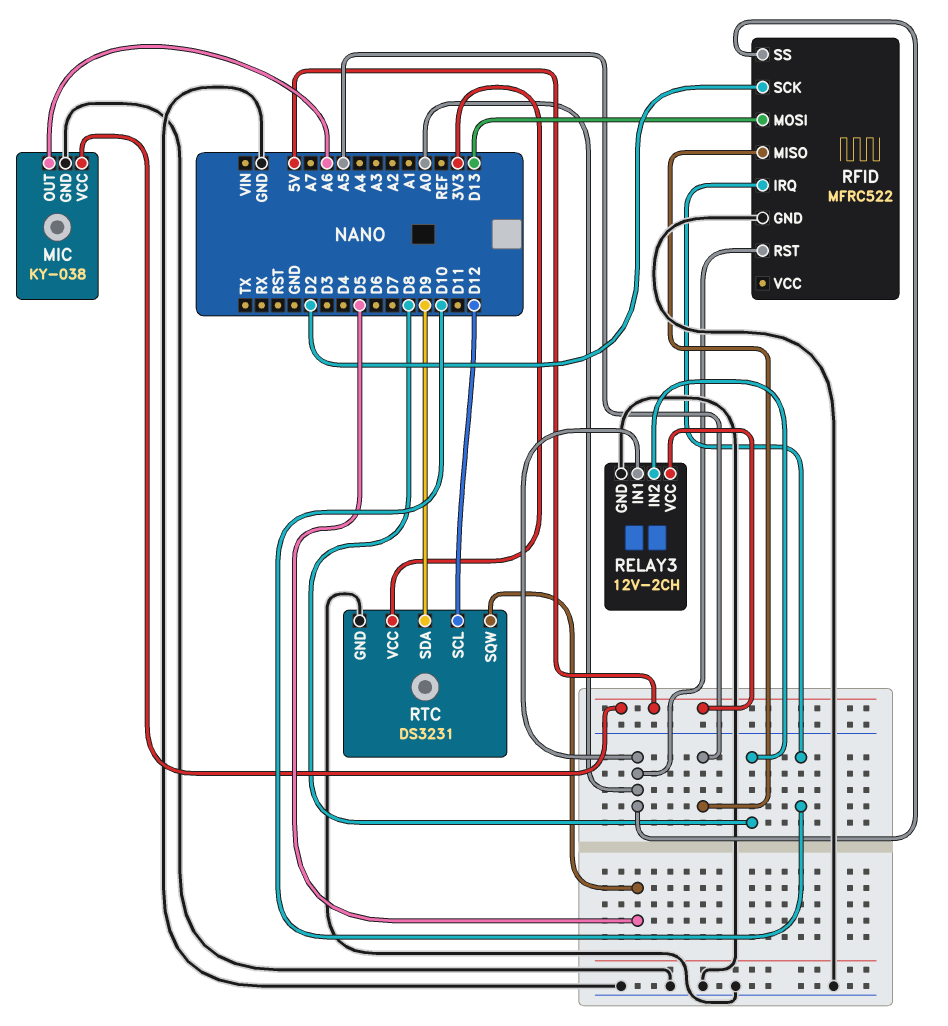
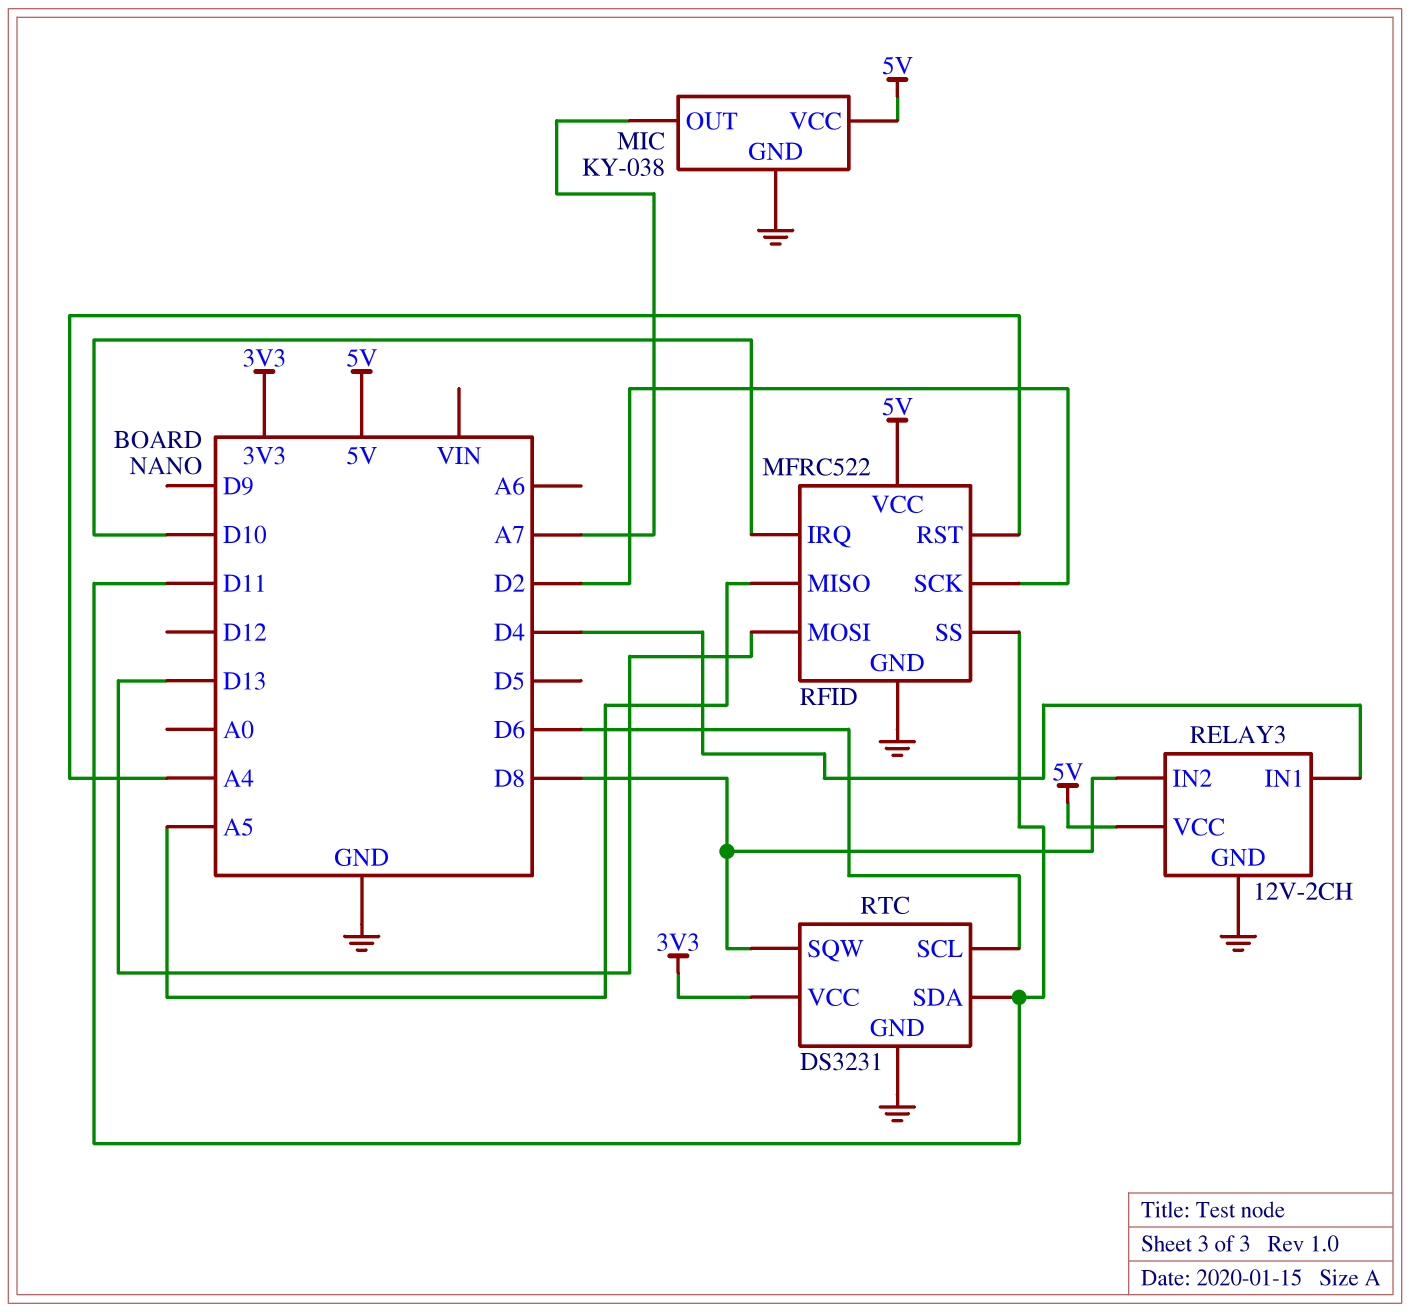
MIC pin OUT: A6 -> A7
RELAY3 pin IN1: A0 -> D4
RFID pin RST: A0 -> A4
RFID pin SS: A0 -> D11
RFID pin VCC: none -> 5V
RTC pin SCL: D12 -> D6
RTC pin SDA: D9 -> D11
RTC pin SQW: D5 -> D8

